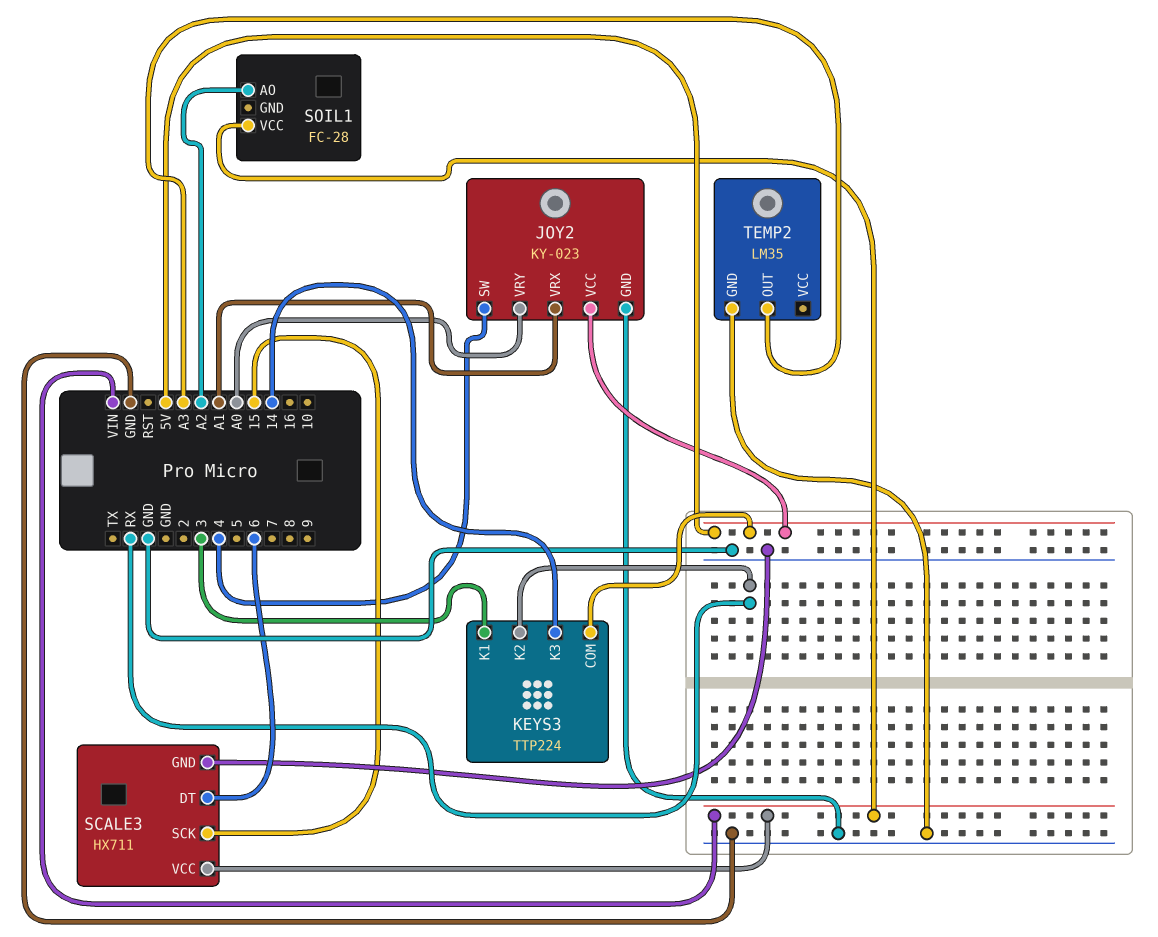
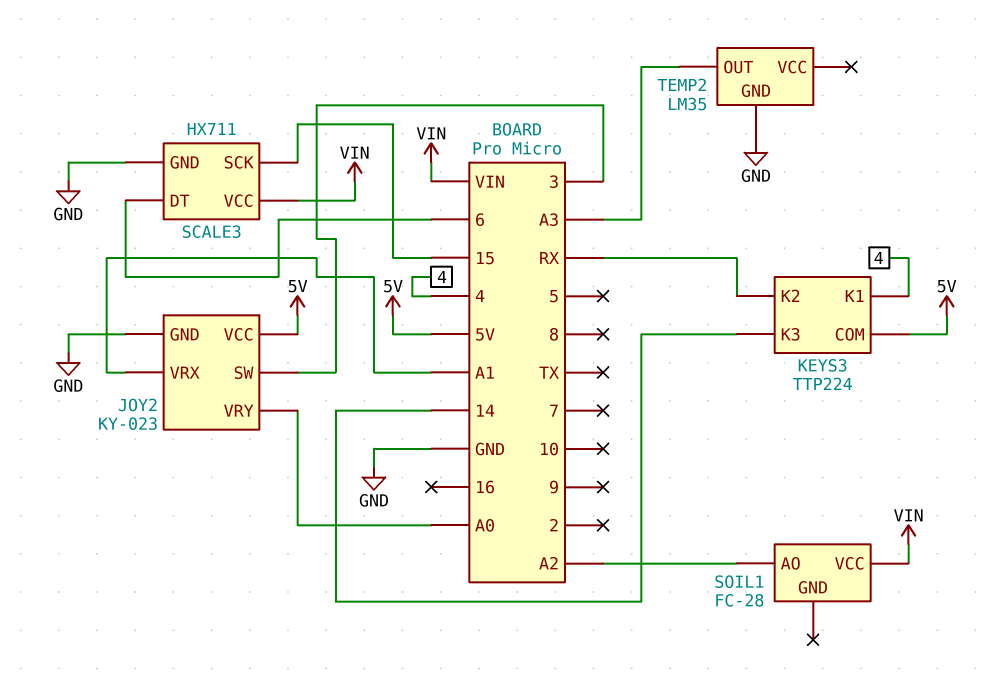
JOY2 pin SW: 4 -> 3
KEYS3 pin K1: 3 -> 4

